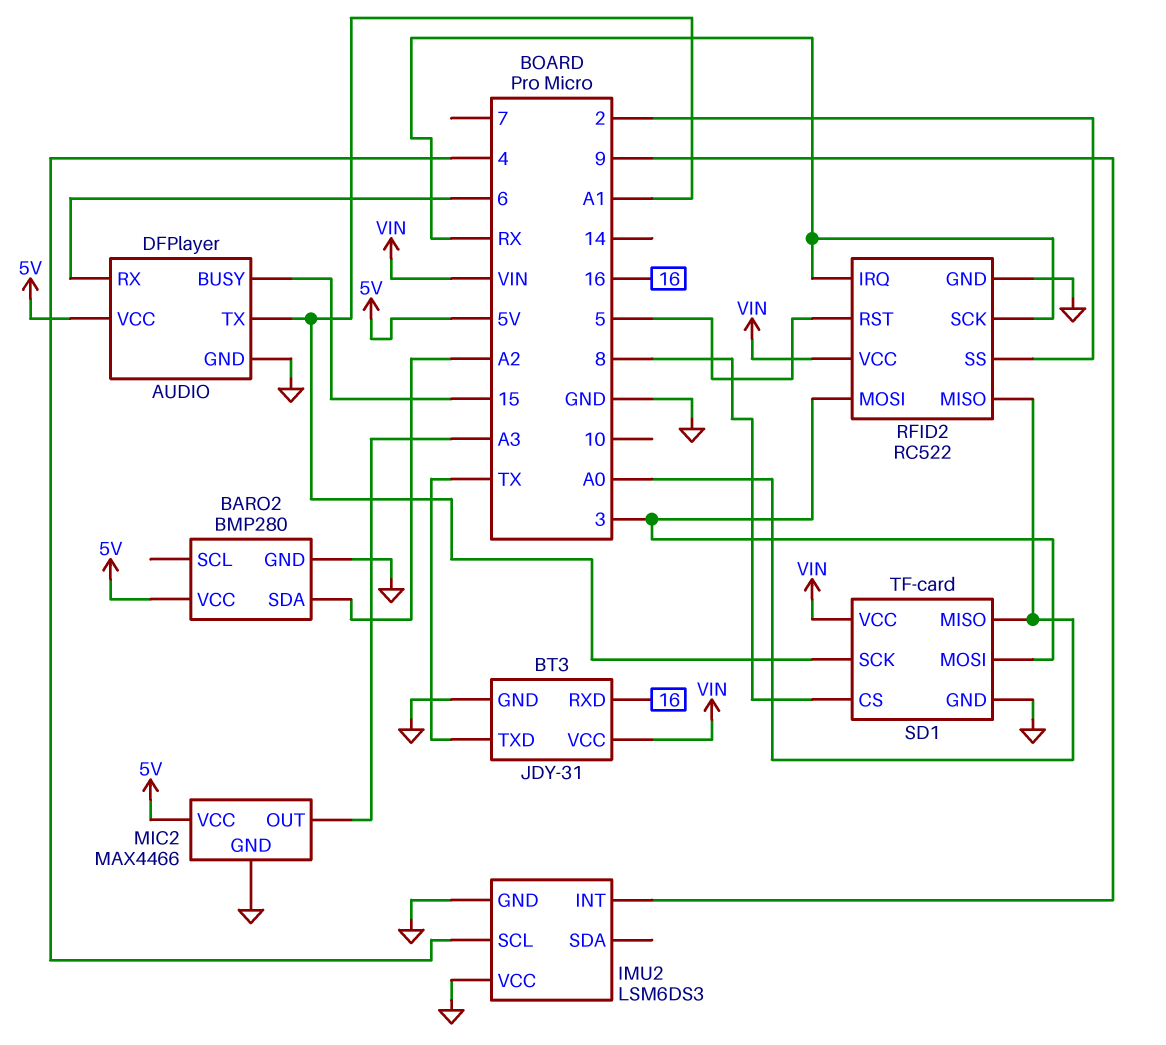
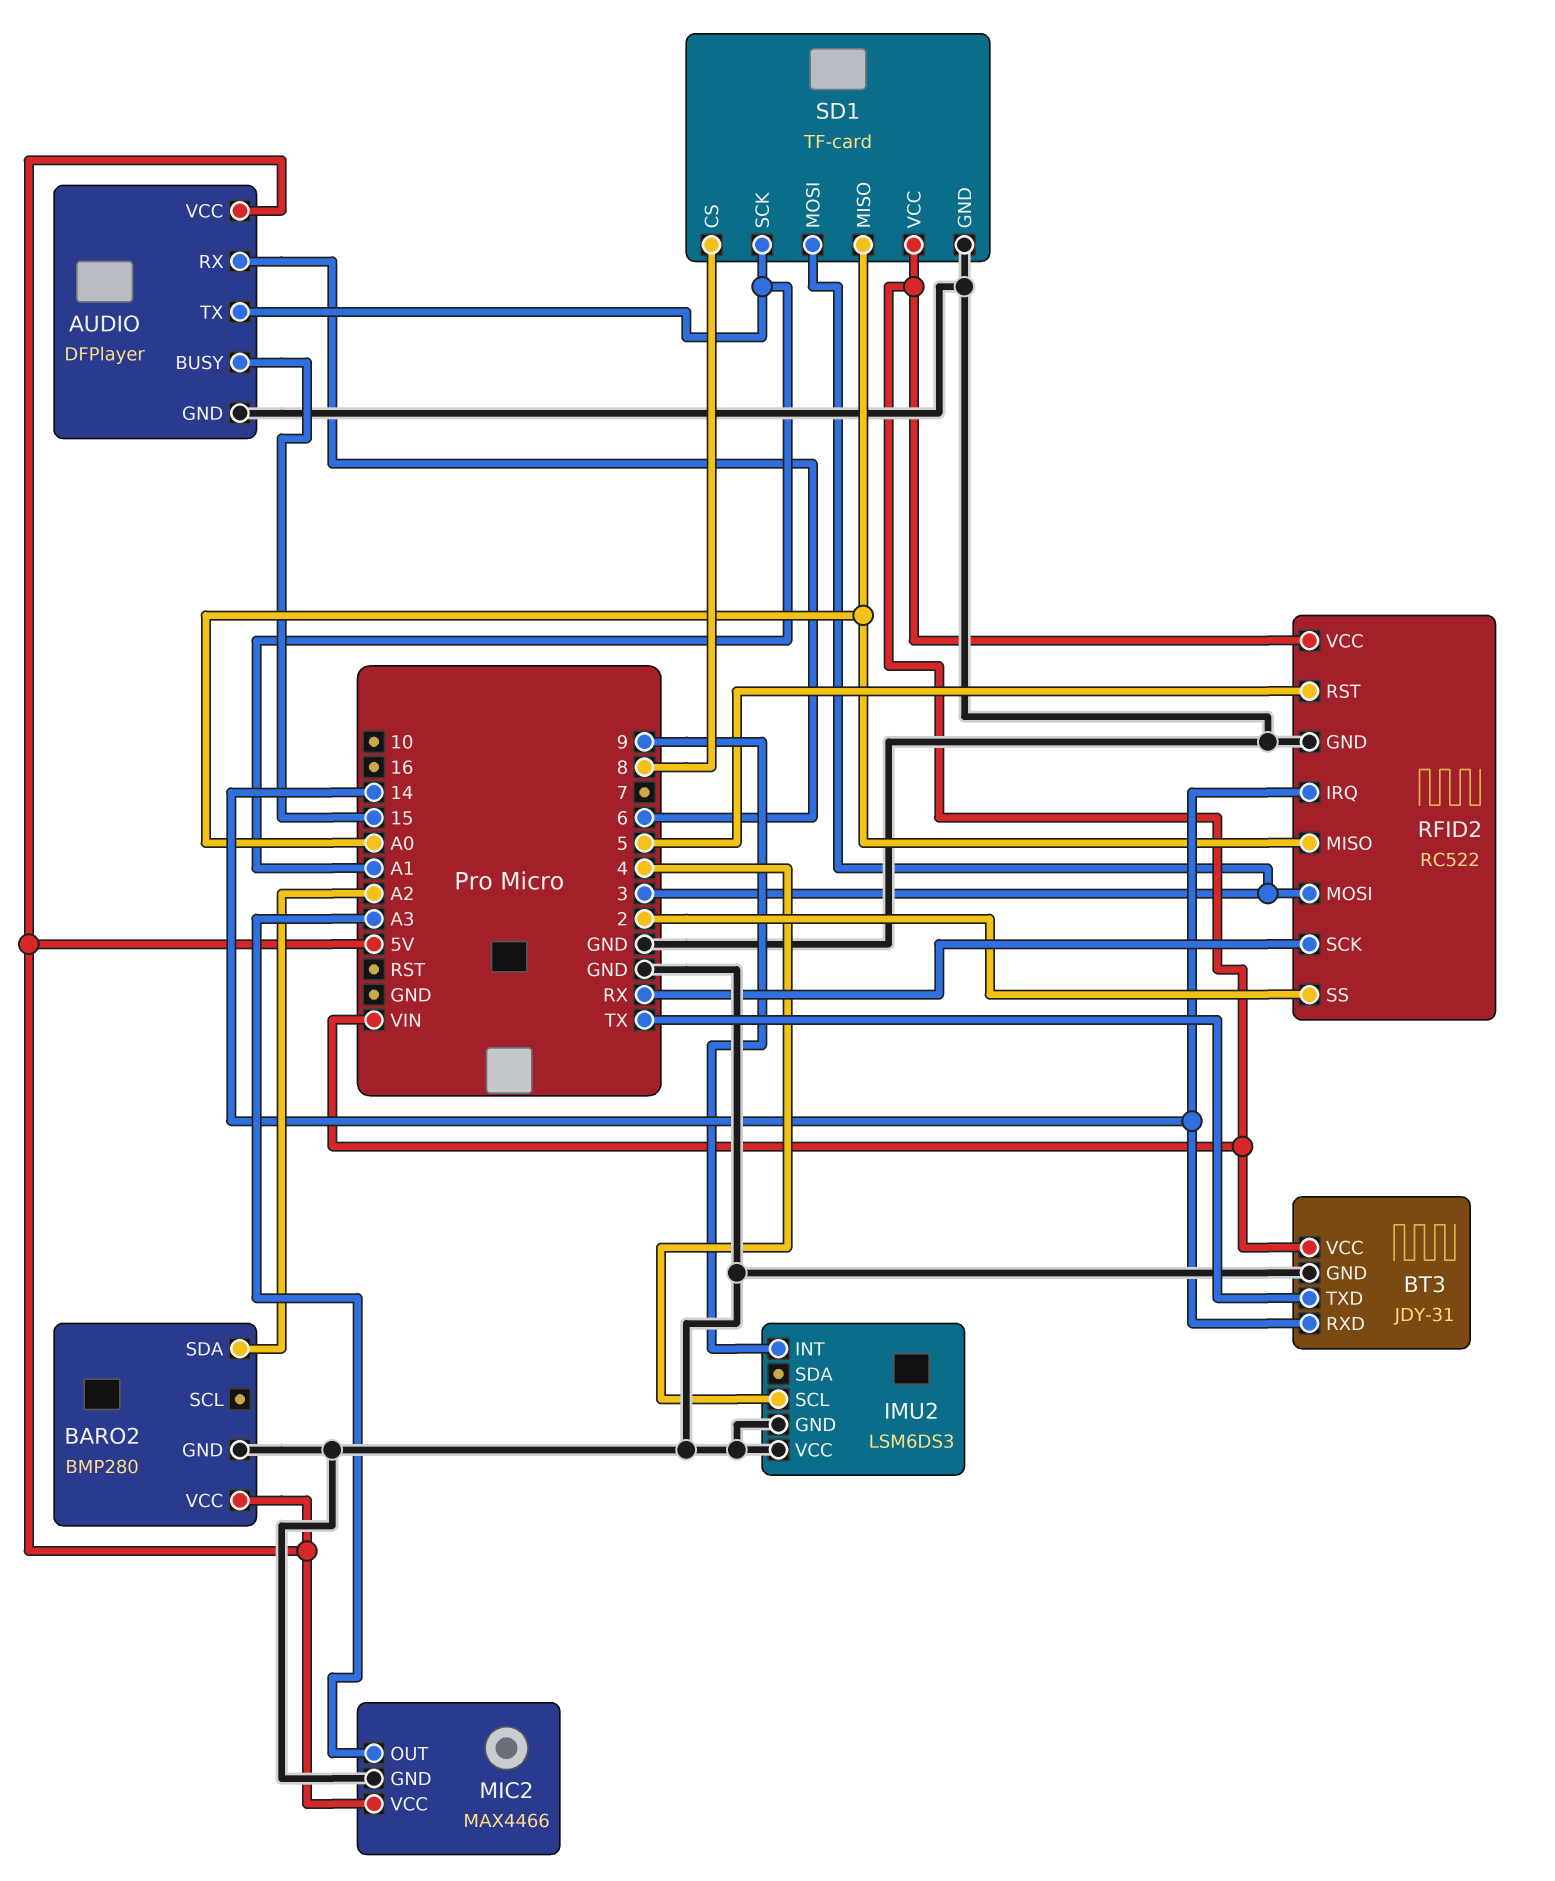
BT3 pin RXD: 16 -> 14
RFID2 pin IRQ: RX -> 14

